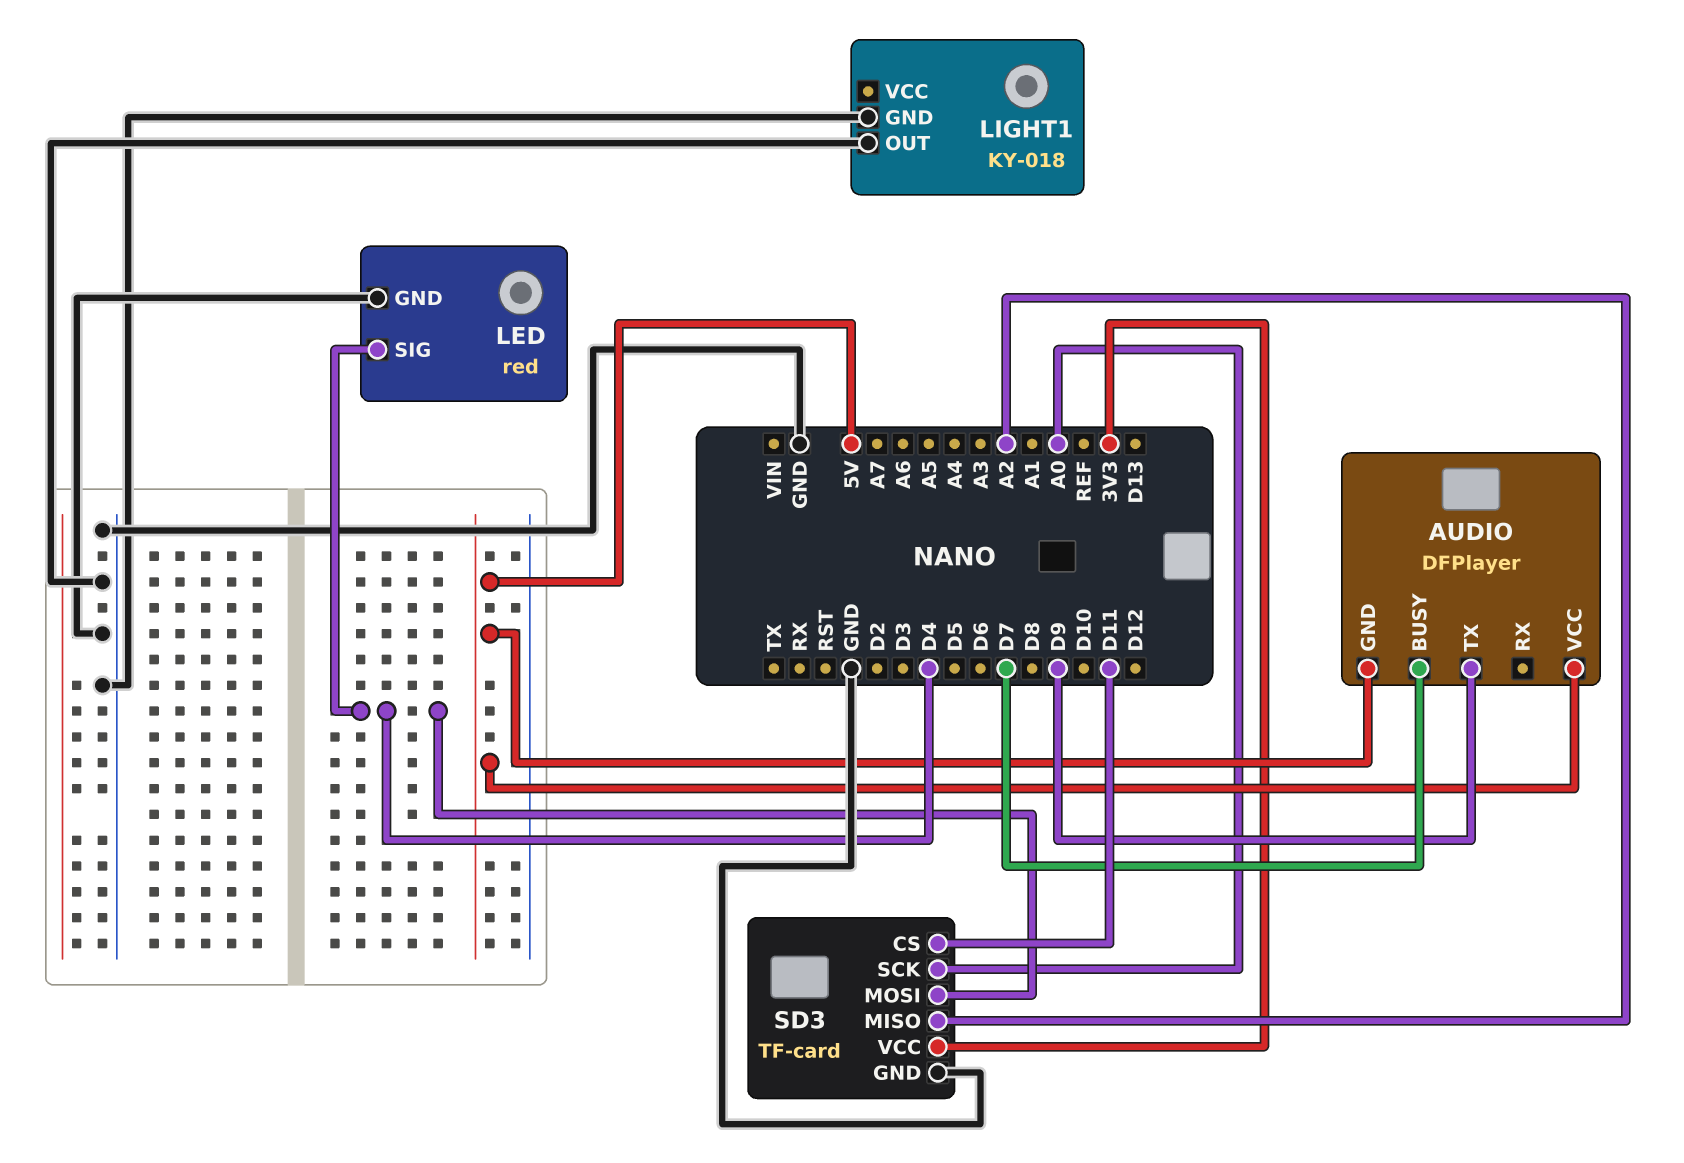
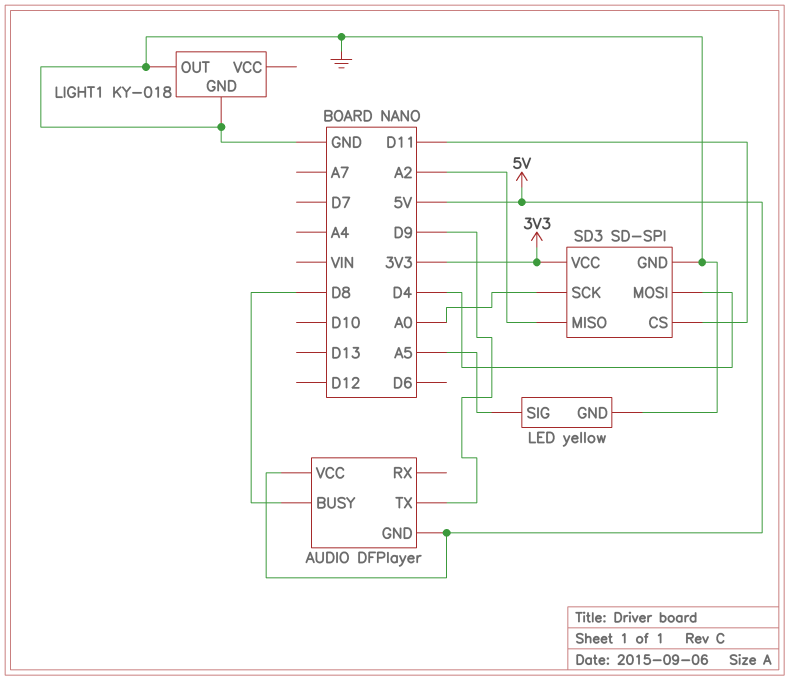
AUDIO pin BUSY: D7 -> D8
LED: red -> yellow
LED pin SIG: D4 -> A5
SD3: TF-card -> SD-SPI

